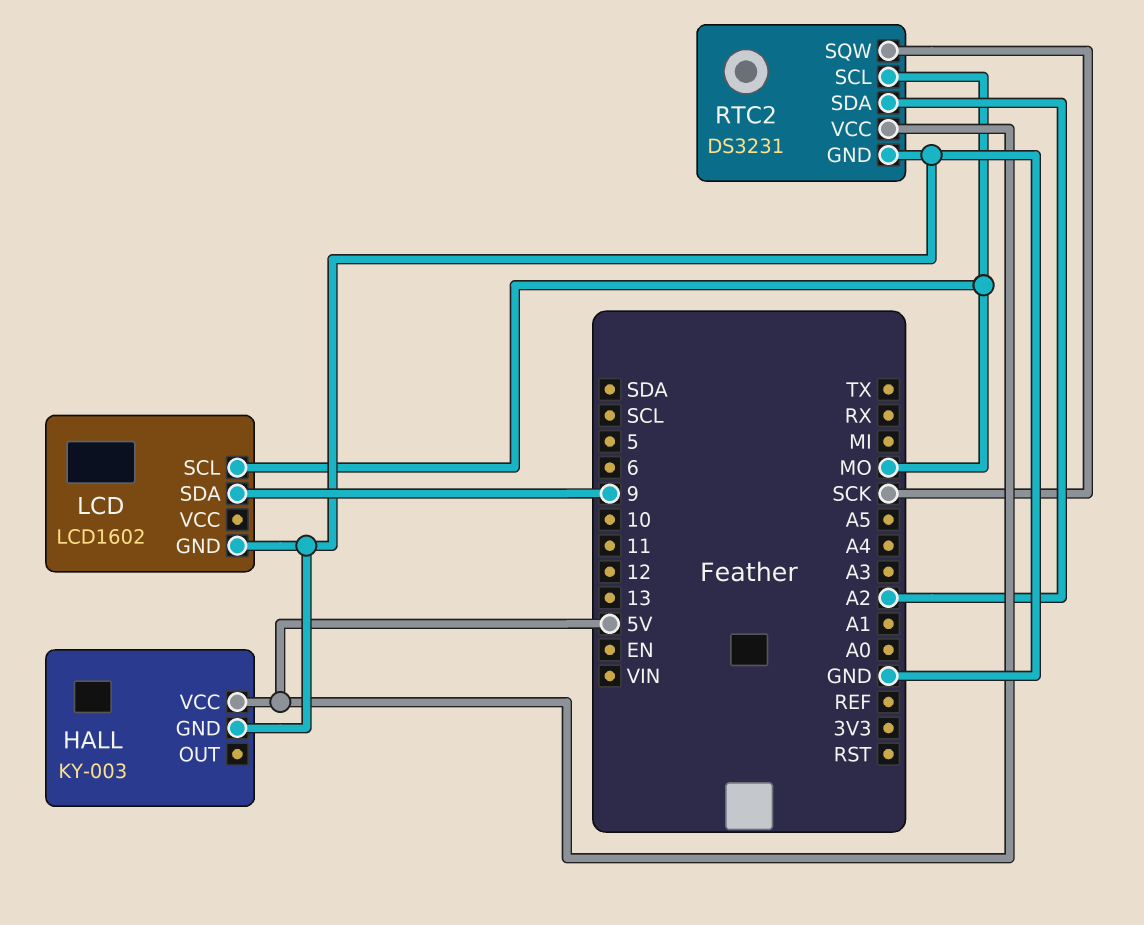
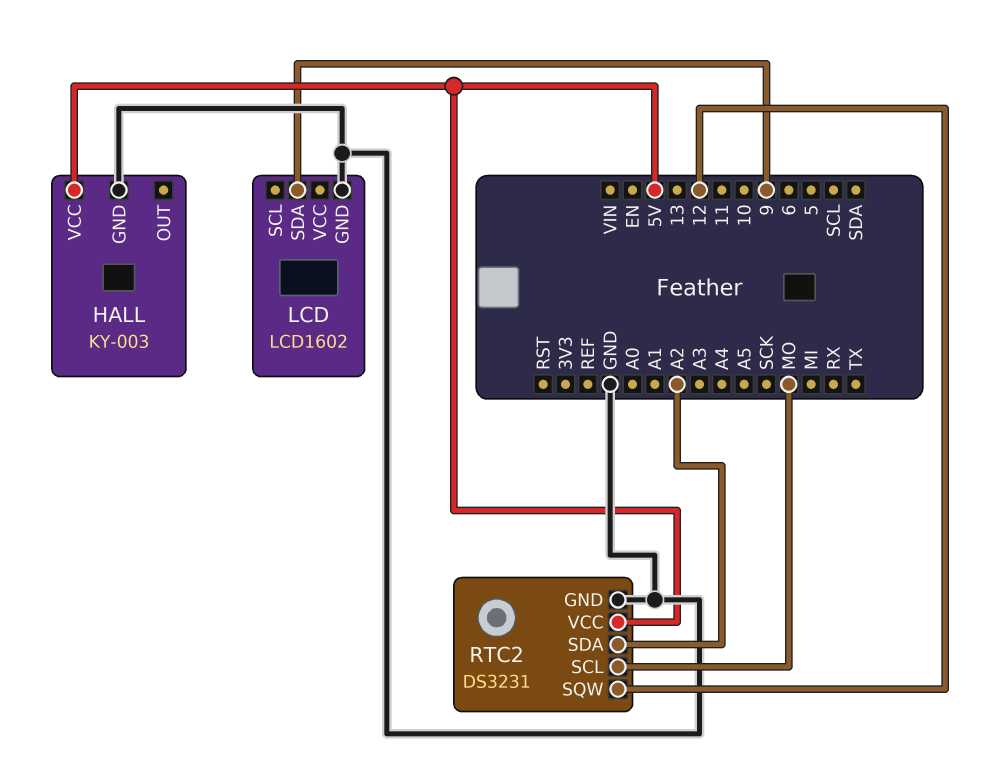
LCD pin SCL: MO -> none
RTC2 pin SQW: SCK -> 12

